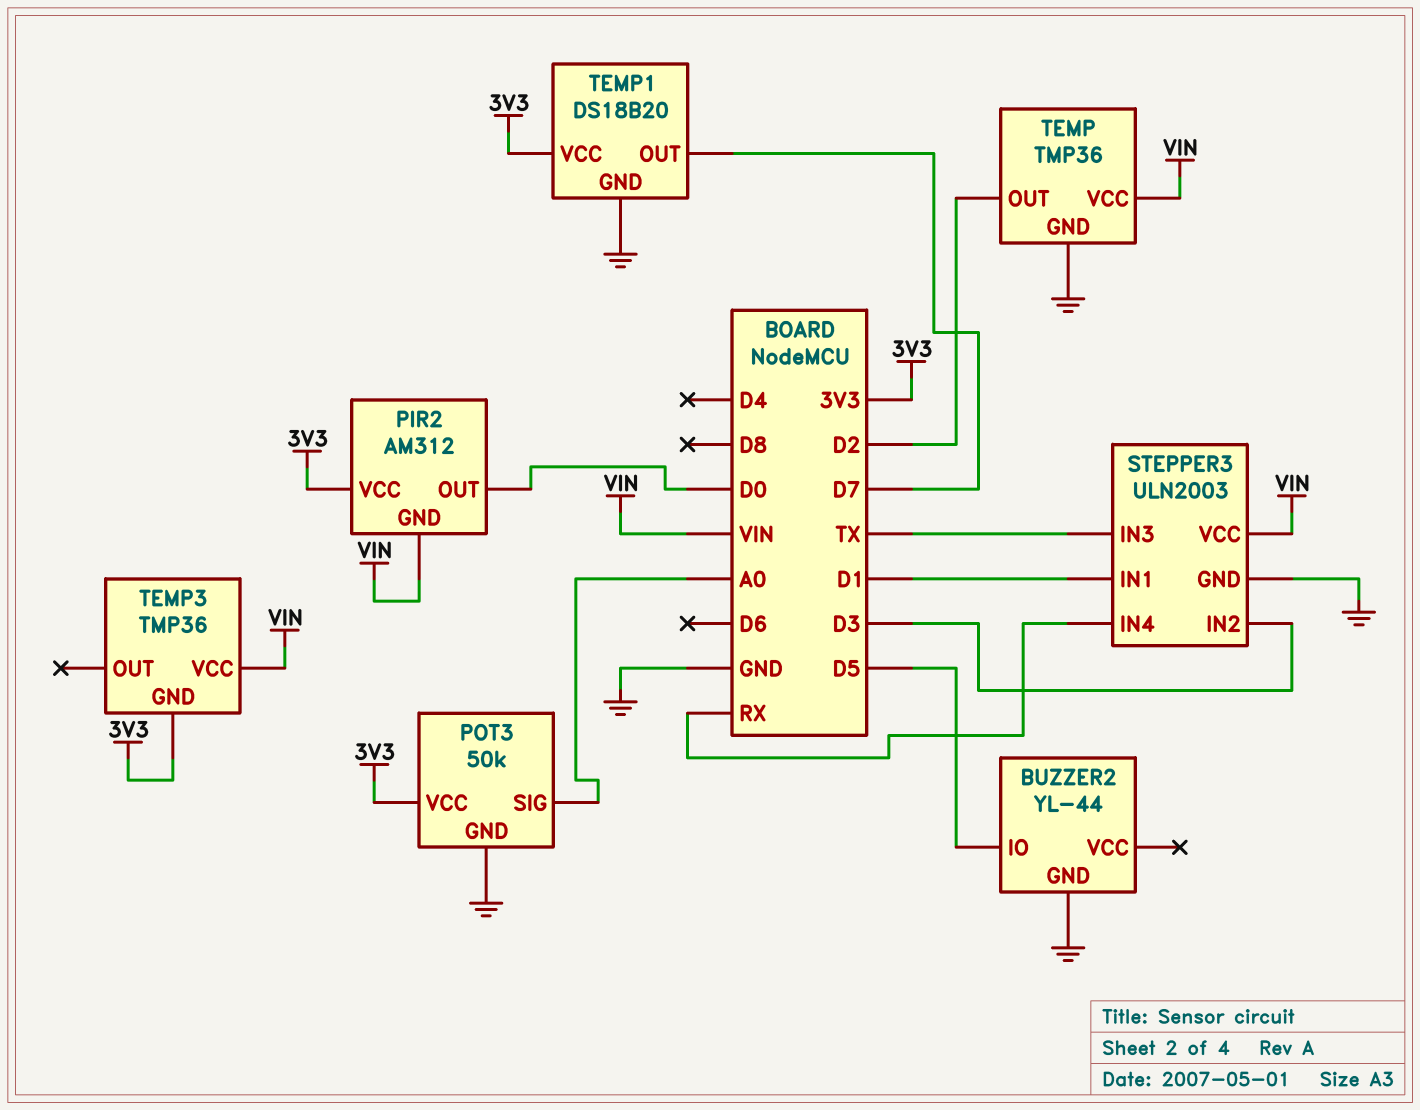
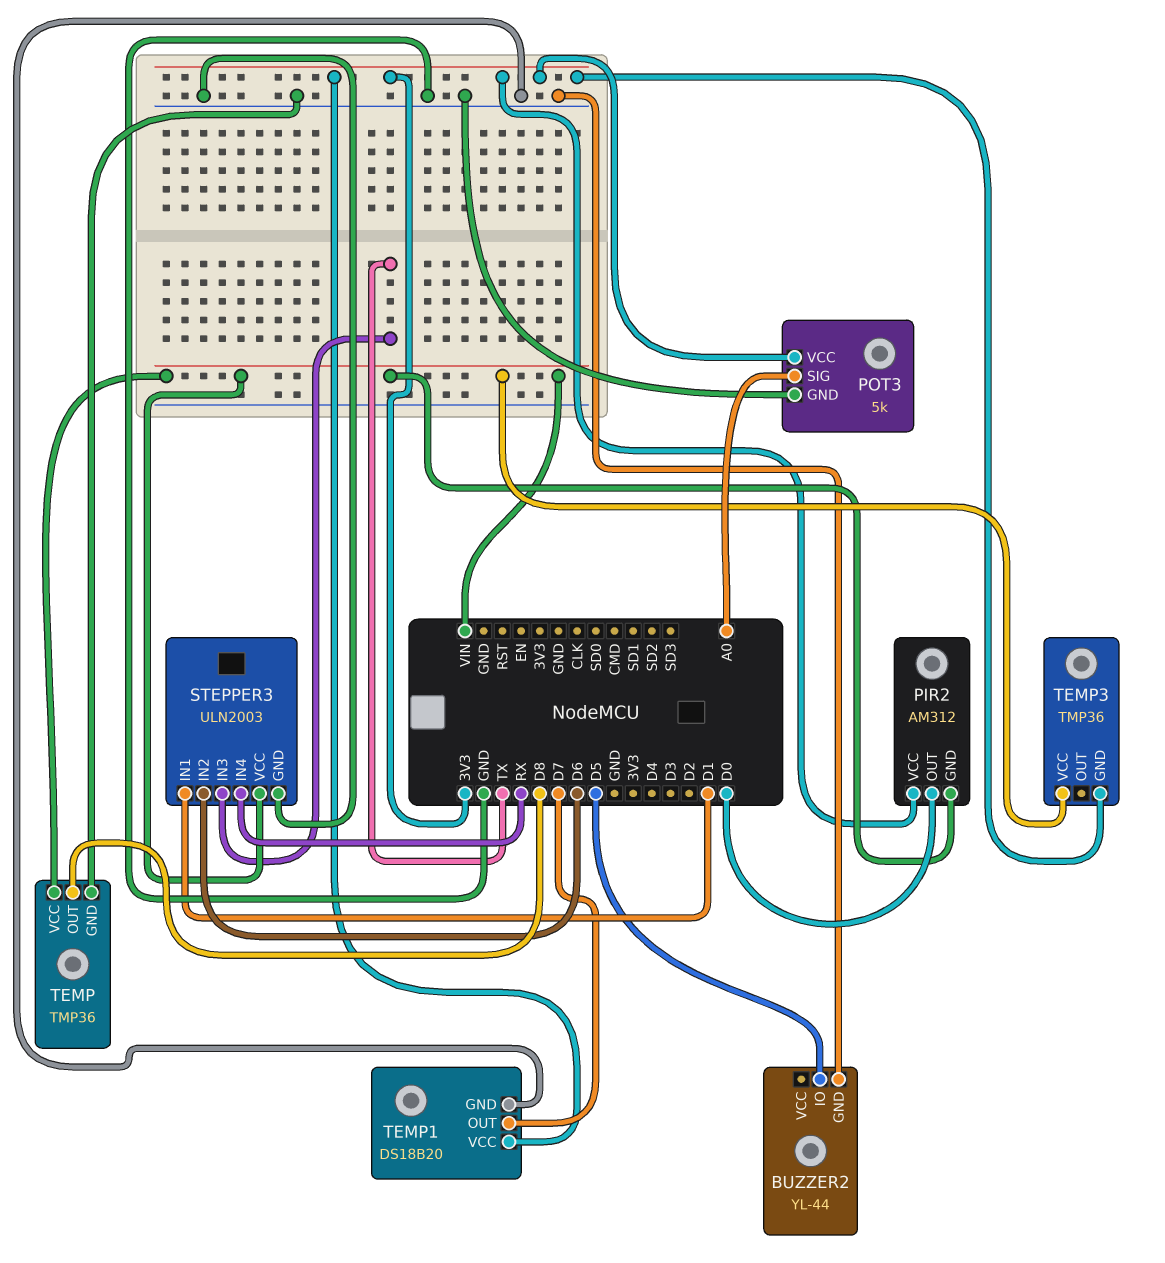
POT3: 50k -> 5k
STEPPER3 pin IN2: D3 -> D6
TEMP pin OUT: D2 -> D8

